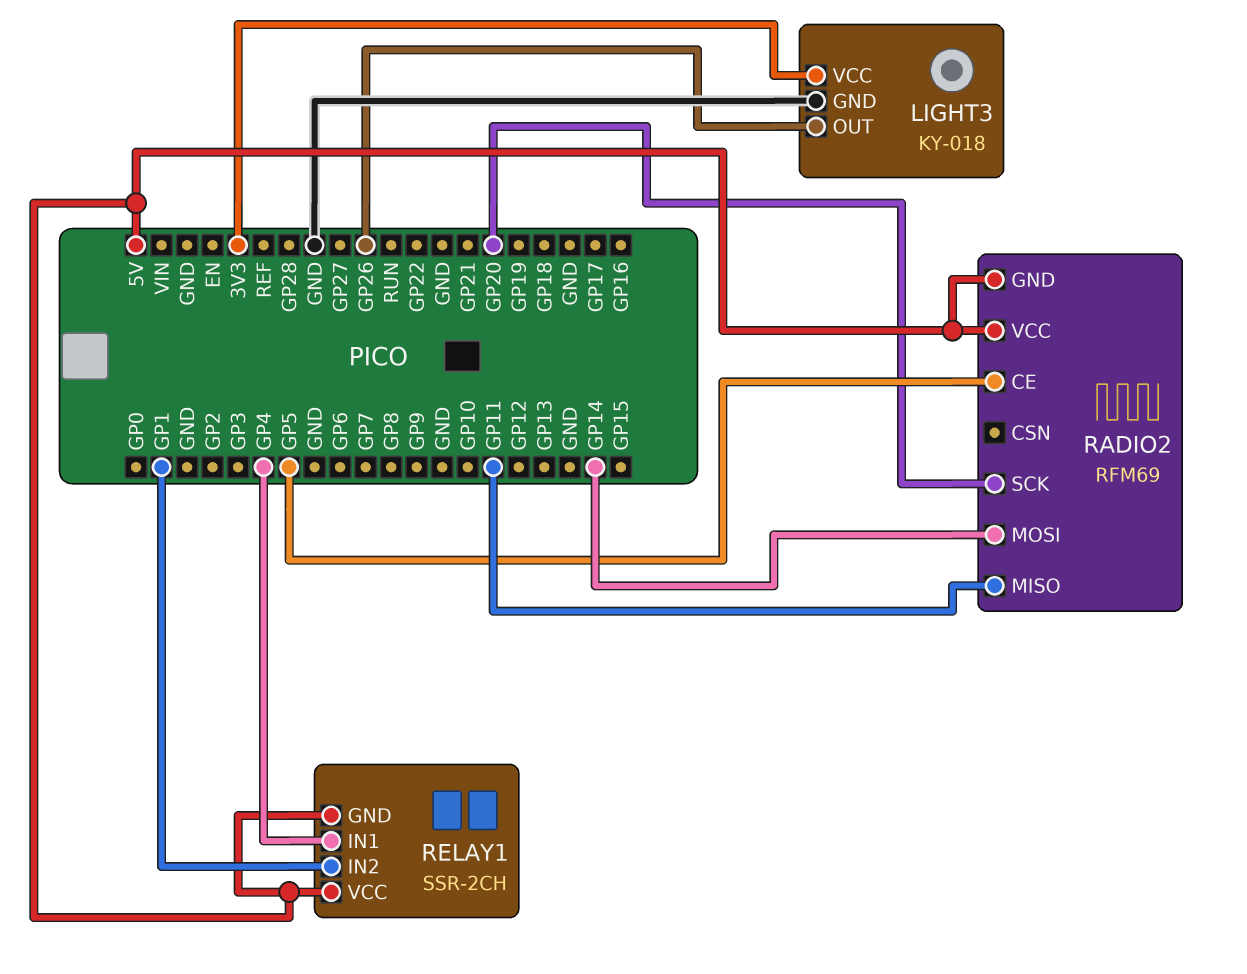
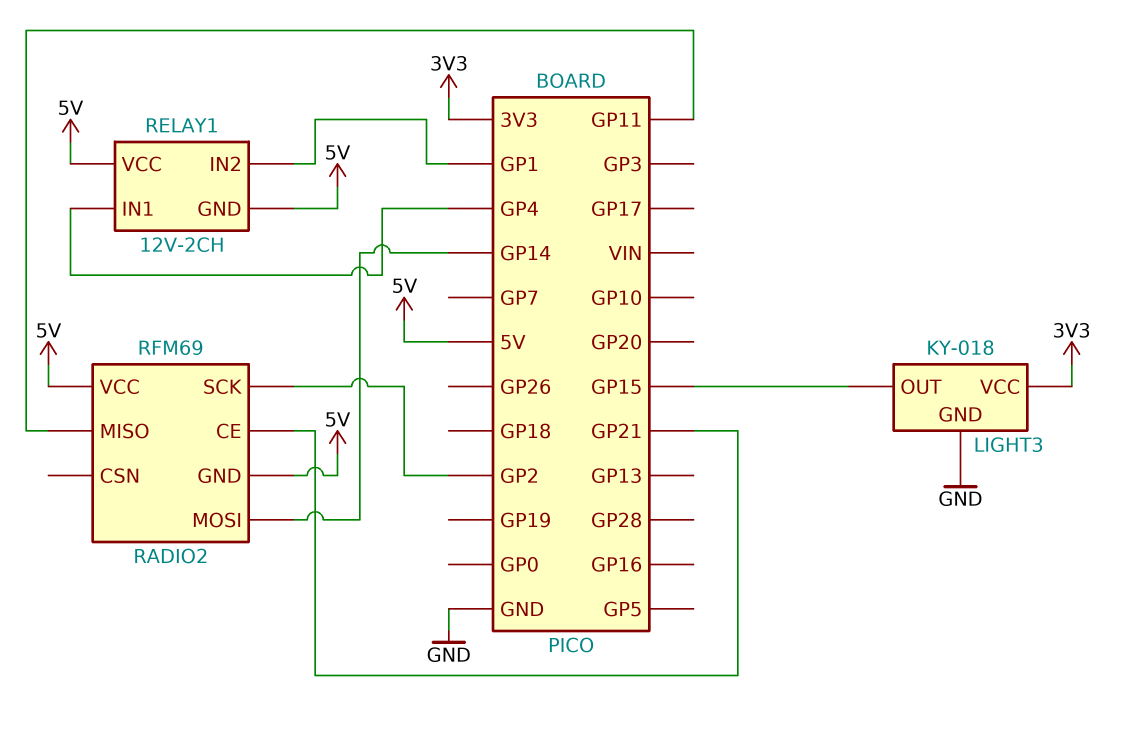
LIGHT3 pin OUT: GP26 -> GP15
RADIO2 pin CE: GP5 -> GP21
RADIO2 pin SCK: GP20 -> GP2
RELAY1: SSR-2CH -> 12V-2CH

